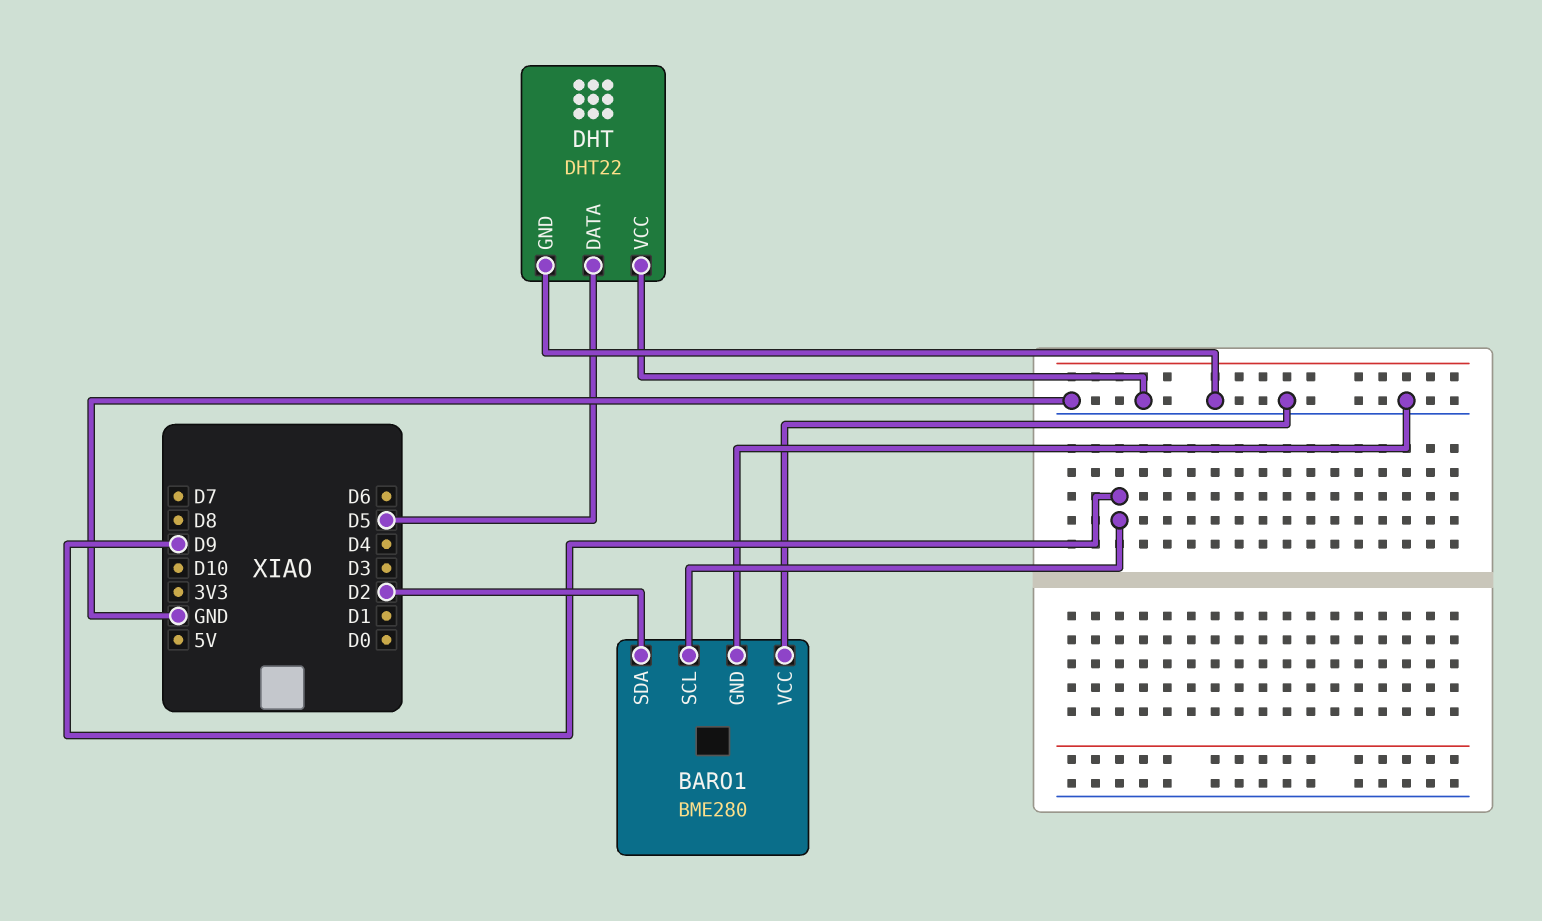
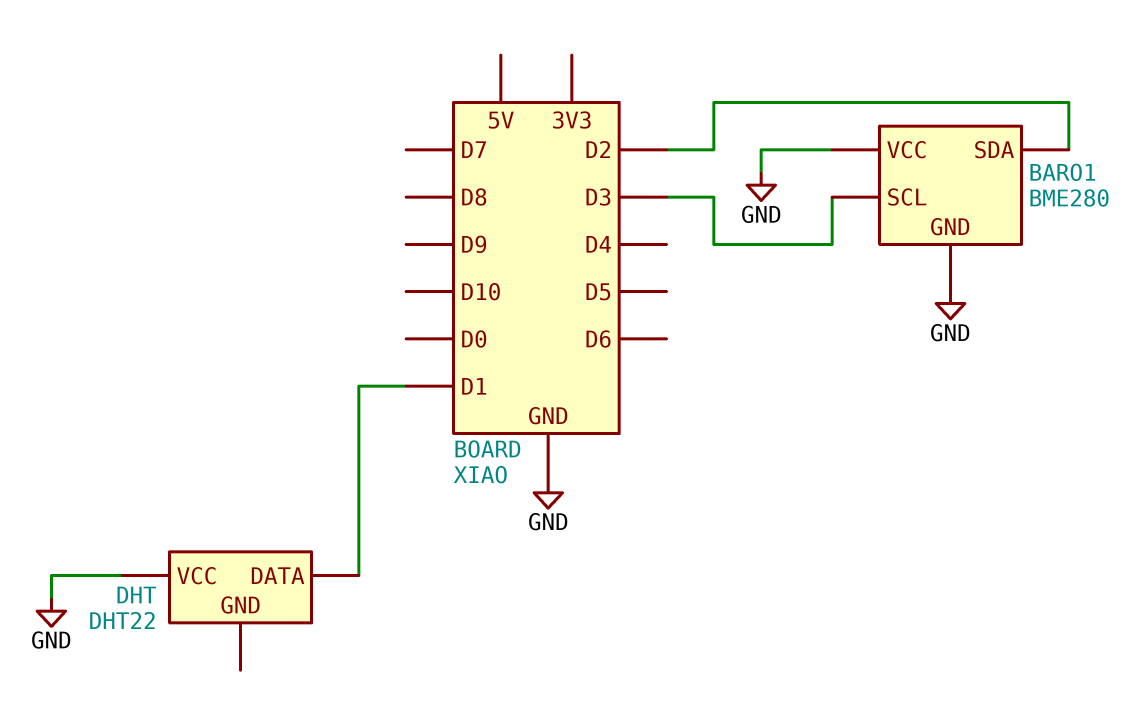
BARO1 pin SCL: D9 -> D3
DHT pin DATA: D5 -> D1
DHT pin GND: GND -> none

